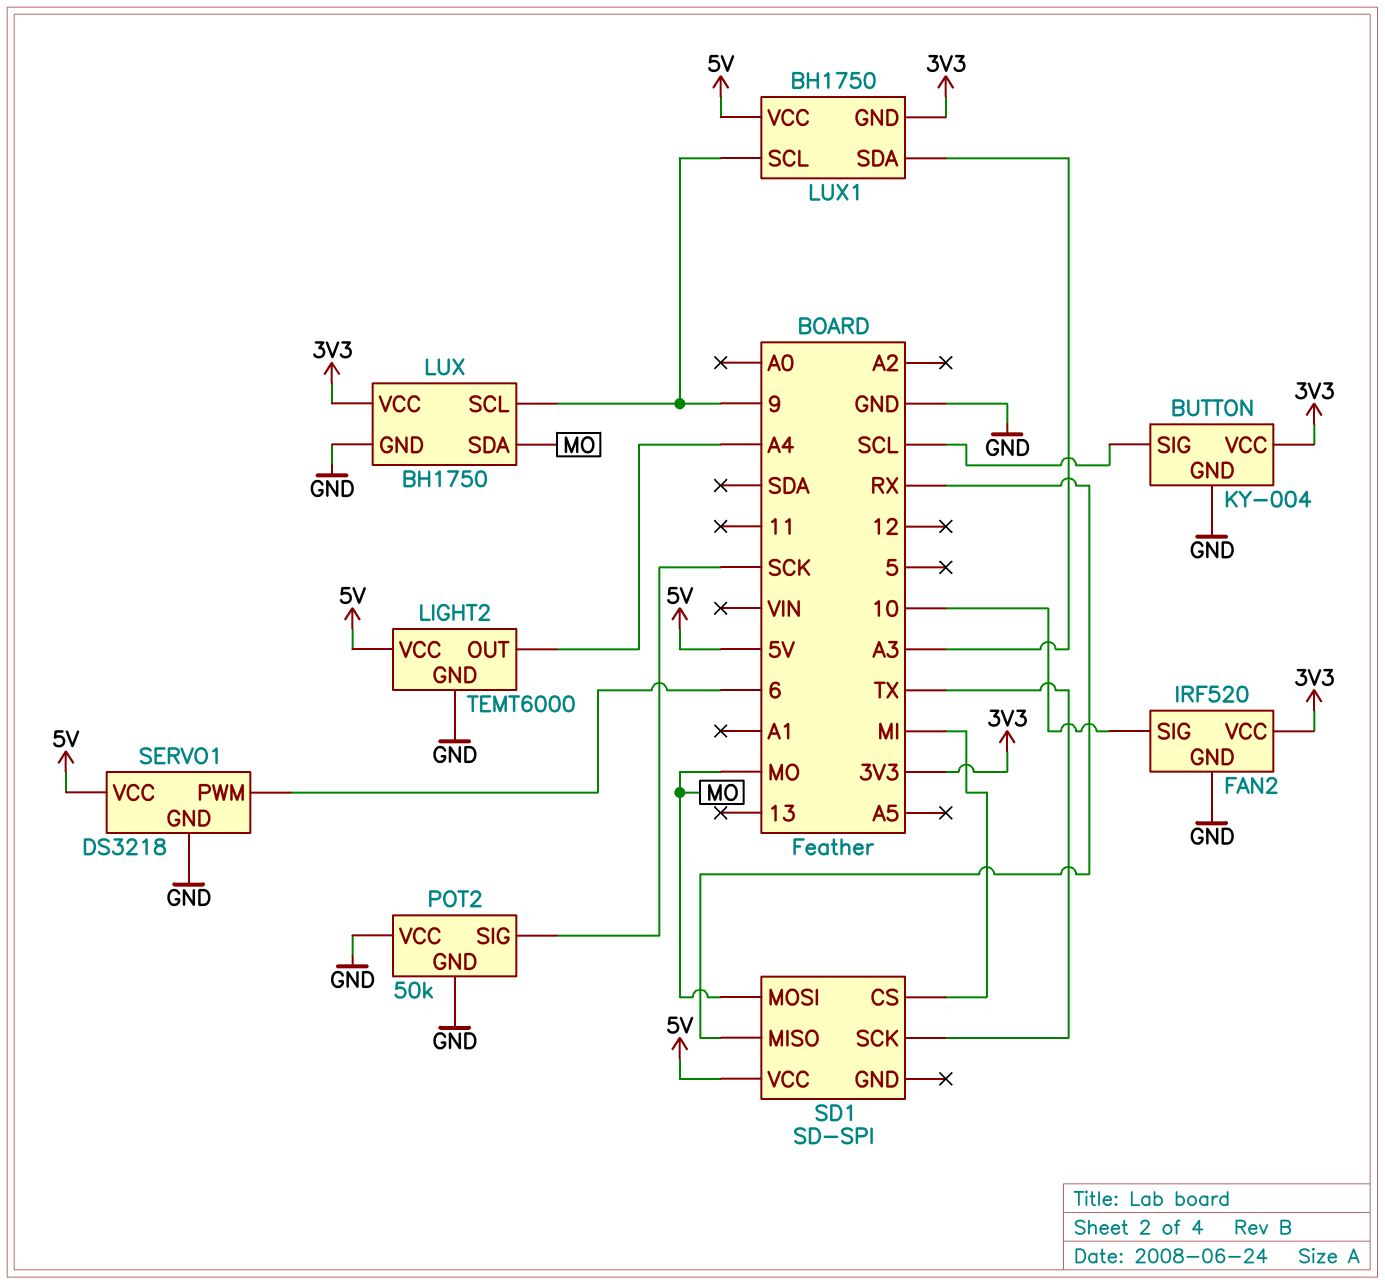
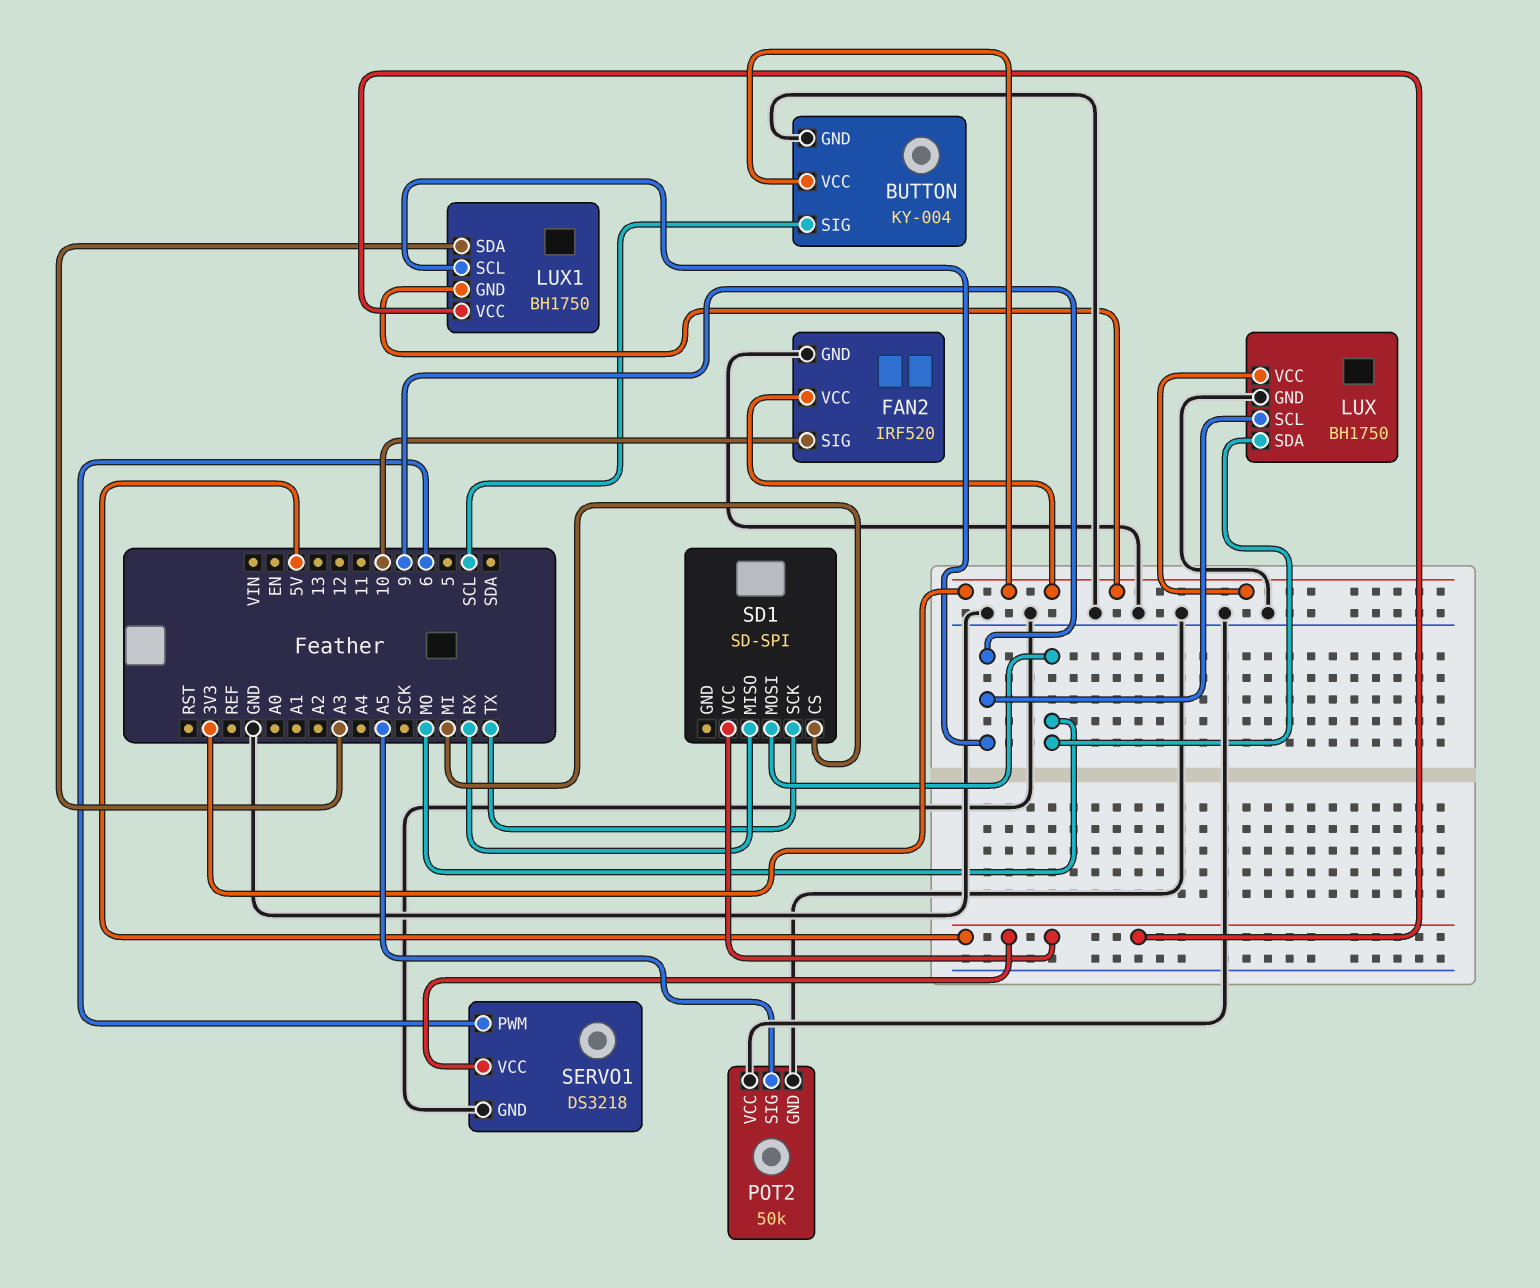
LIGHT2: TEMT6000 -> none
LIGHT2 pin GND: GND -> none
LIGHT2 pin OUT: A4 -> none
LIGHT2 pin VCC: 5V -> none
POT2 pin SIG: SCK -> A5

